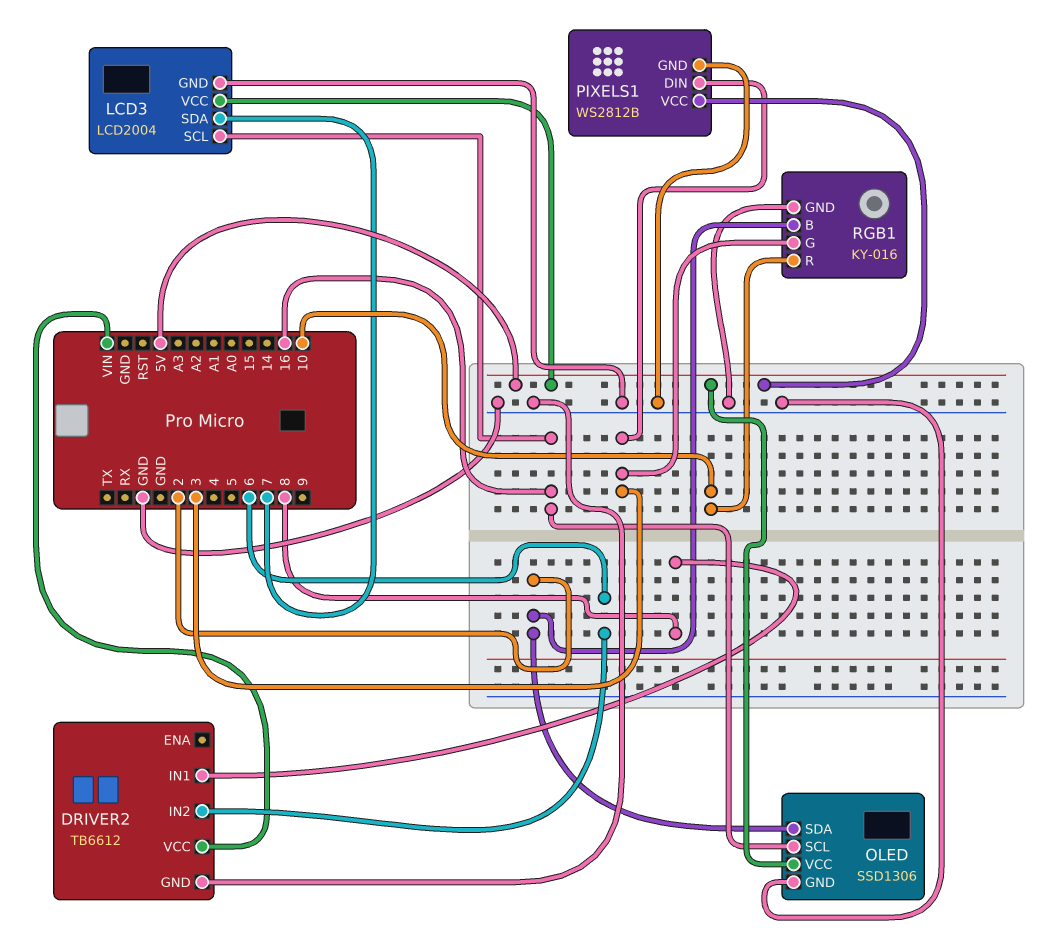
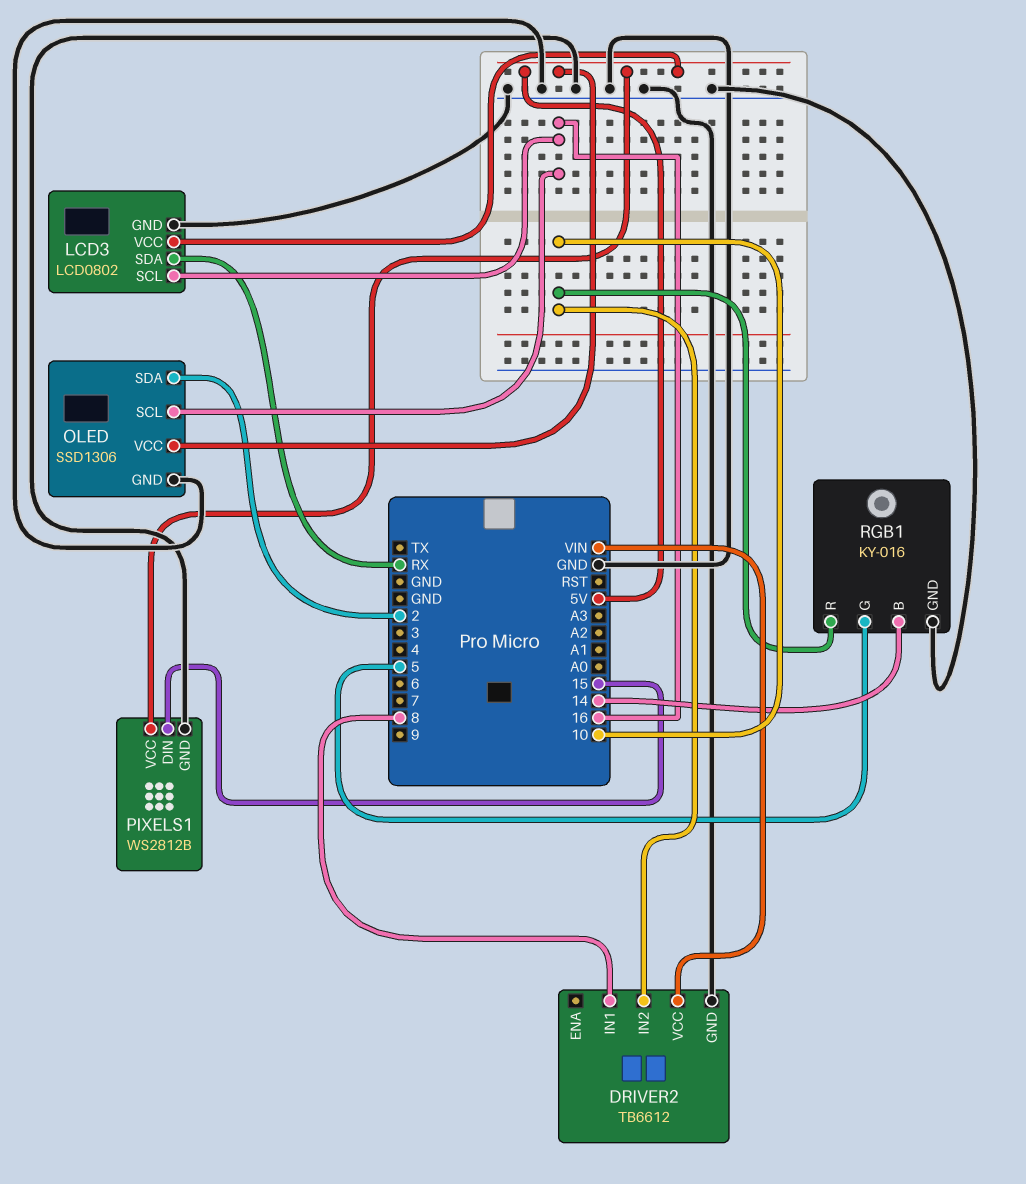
DRIVER2 pin IN2: 6 -> 10
LCD3: LCD2004 -> LCD0802
LCD3 pin SDA: 7 -> RX
PIXELS1 pin DIN: 3 -> 15
RGB1 pin B: 2 -> 14
RGB1 pin G: 3 -> 5

